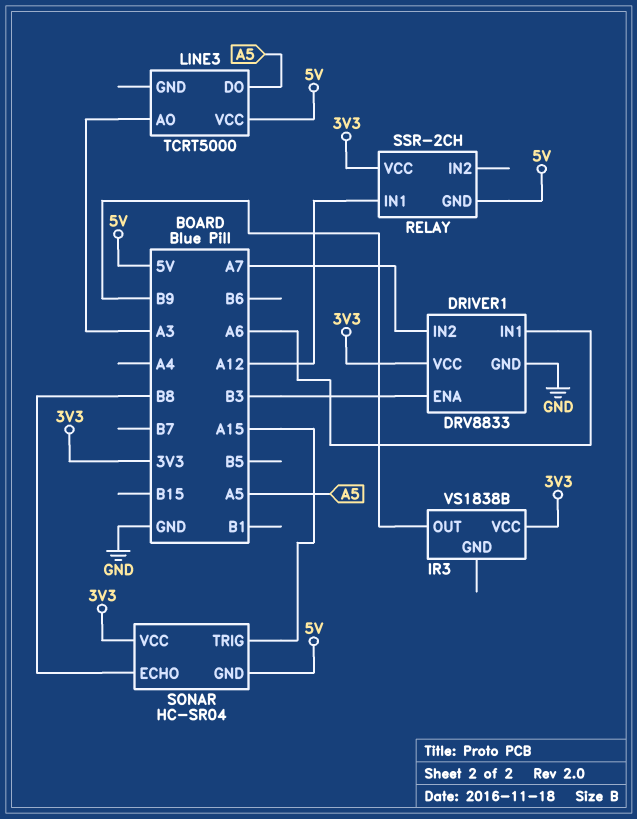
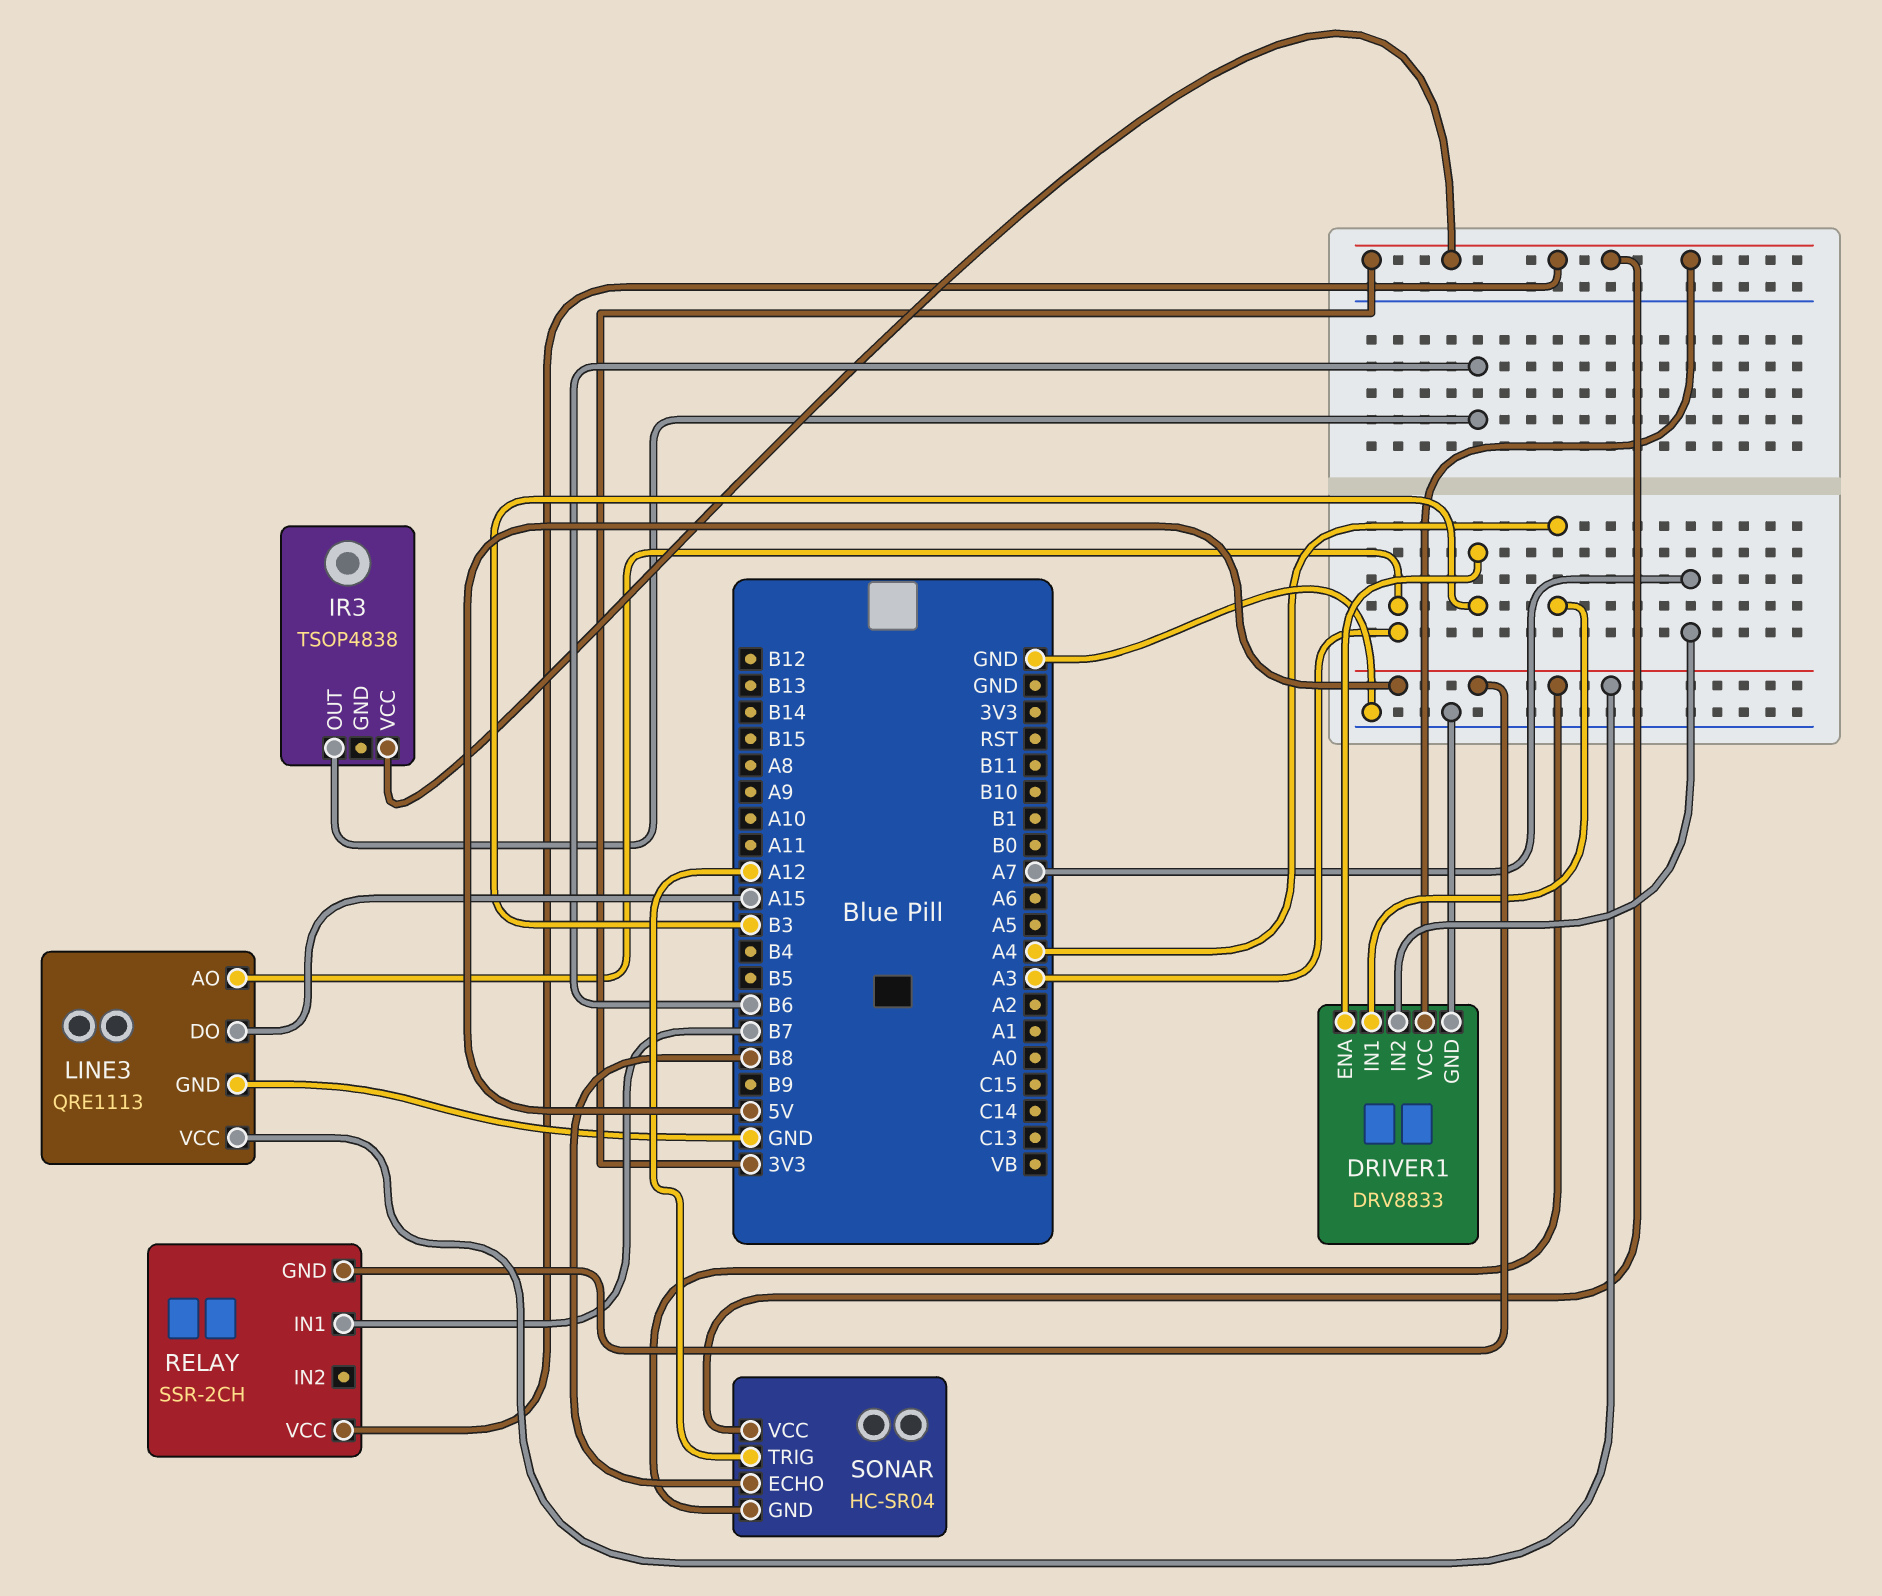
DRIVER1 pin IN1: A6 -> A4
IR3: VS1838B -> TSOP4838
IR3 pin OUT: B9 -> B6
LINE3: TCRT5000 -> QRE1113
LINE3 pin DO: A5 -> A15
LINE3 pin GND: none -> GND
RELAY pin IN1: A12 -> B7
SONAR pin TRIG: A15 -> A12

